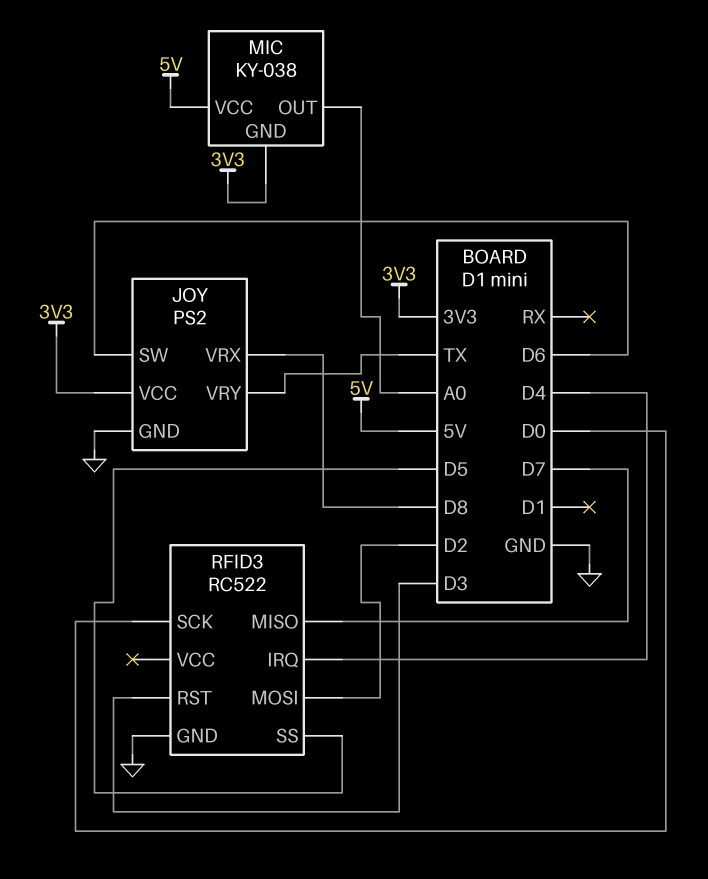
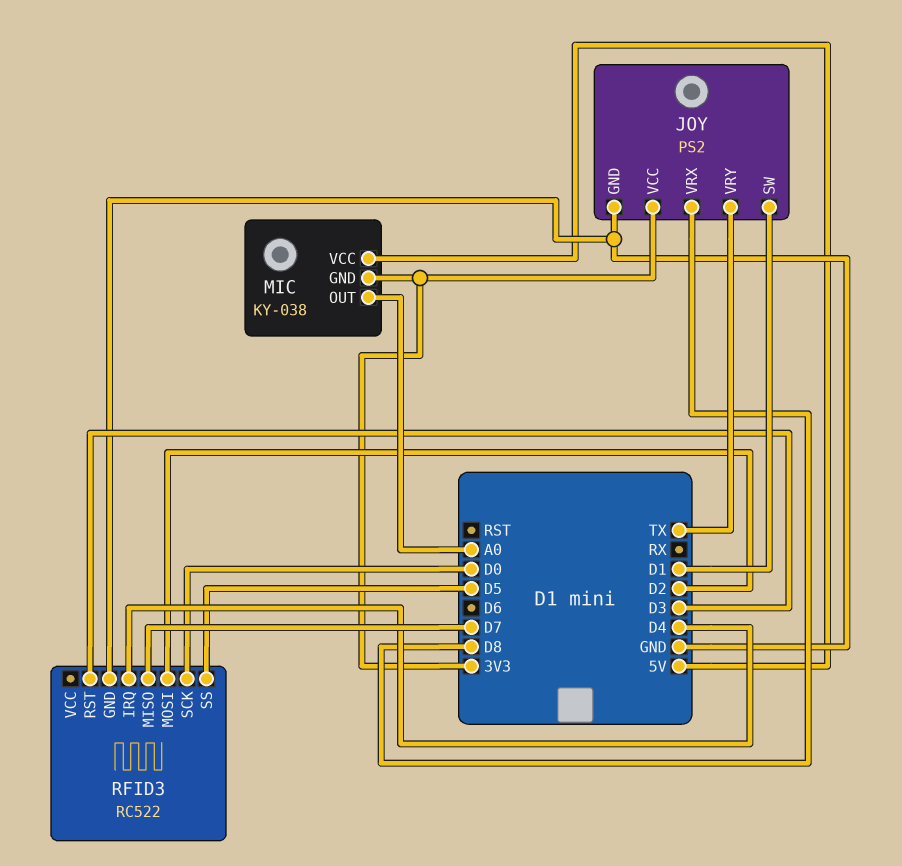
JOY pin SW: D6 -> D1

